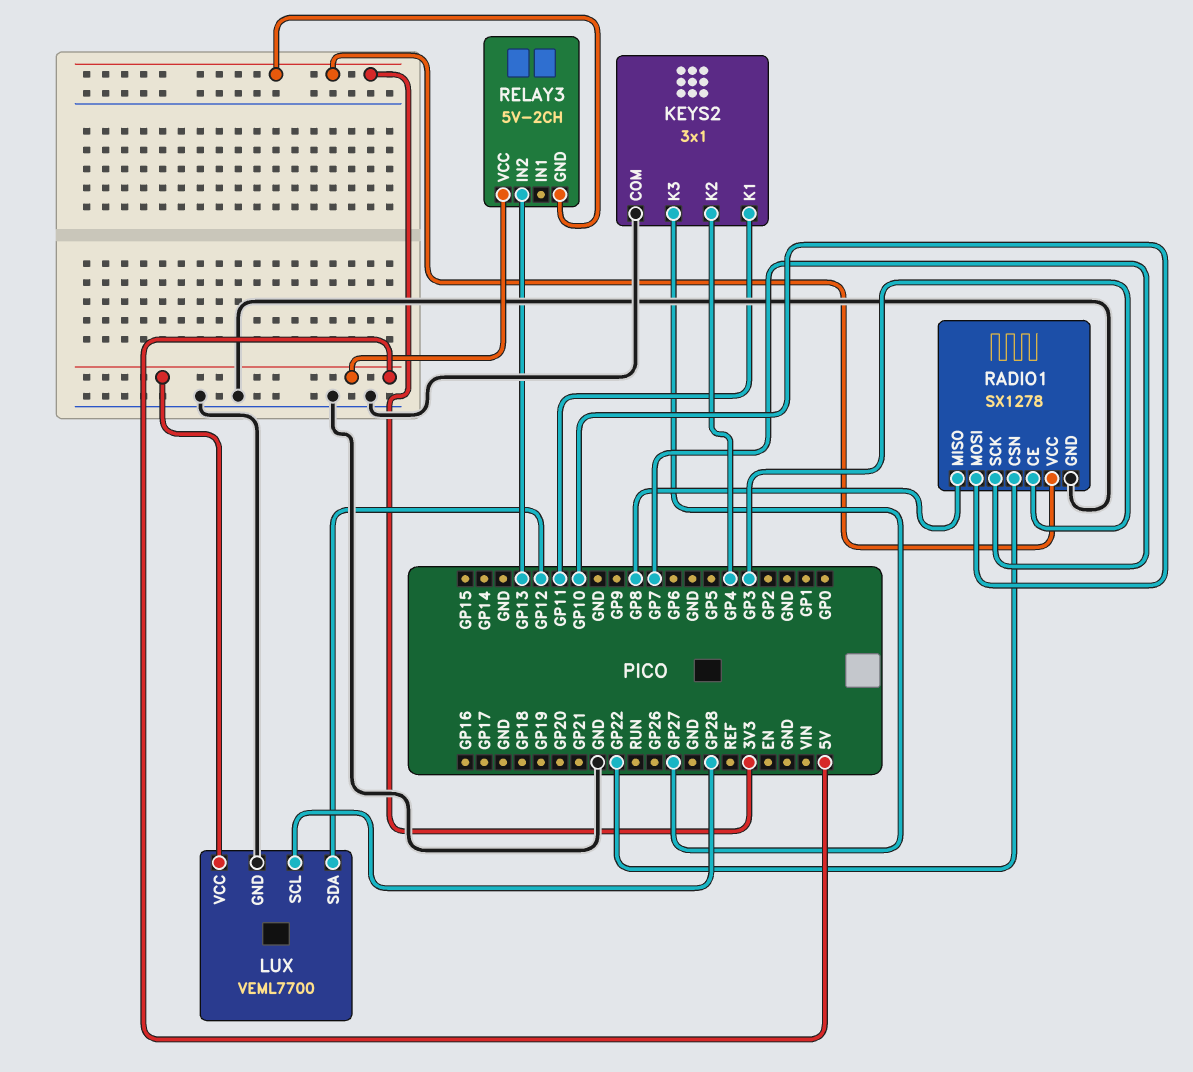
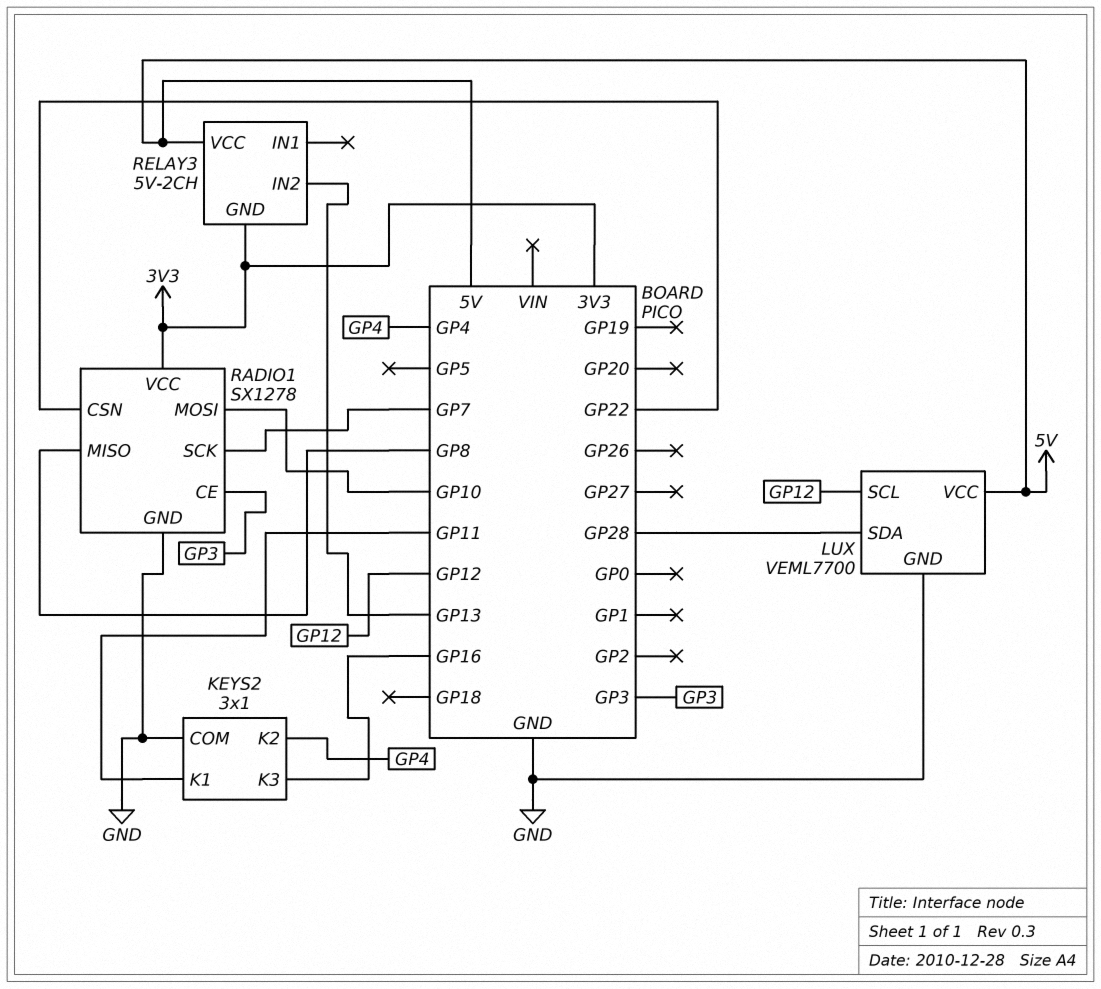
KEYS2 pin K3: GP27 -> GP16
LUX pin SCL: GP28 -> GP12
LUX pin SDA: GP12 -> GP28

